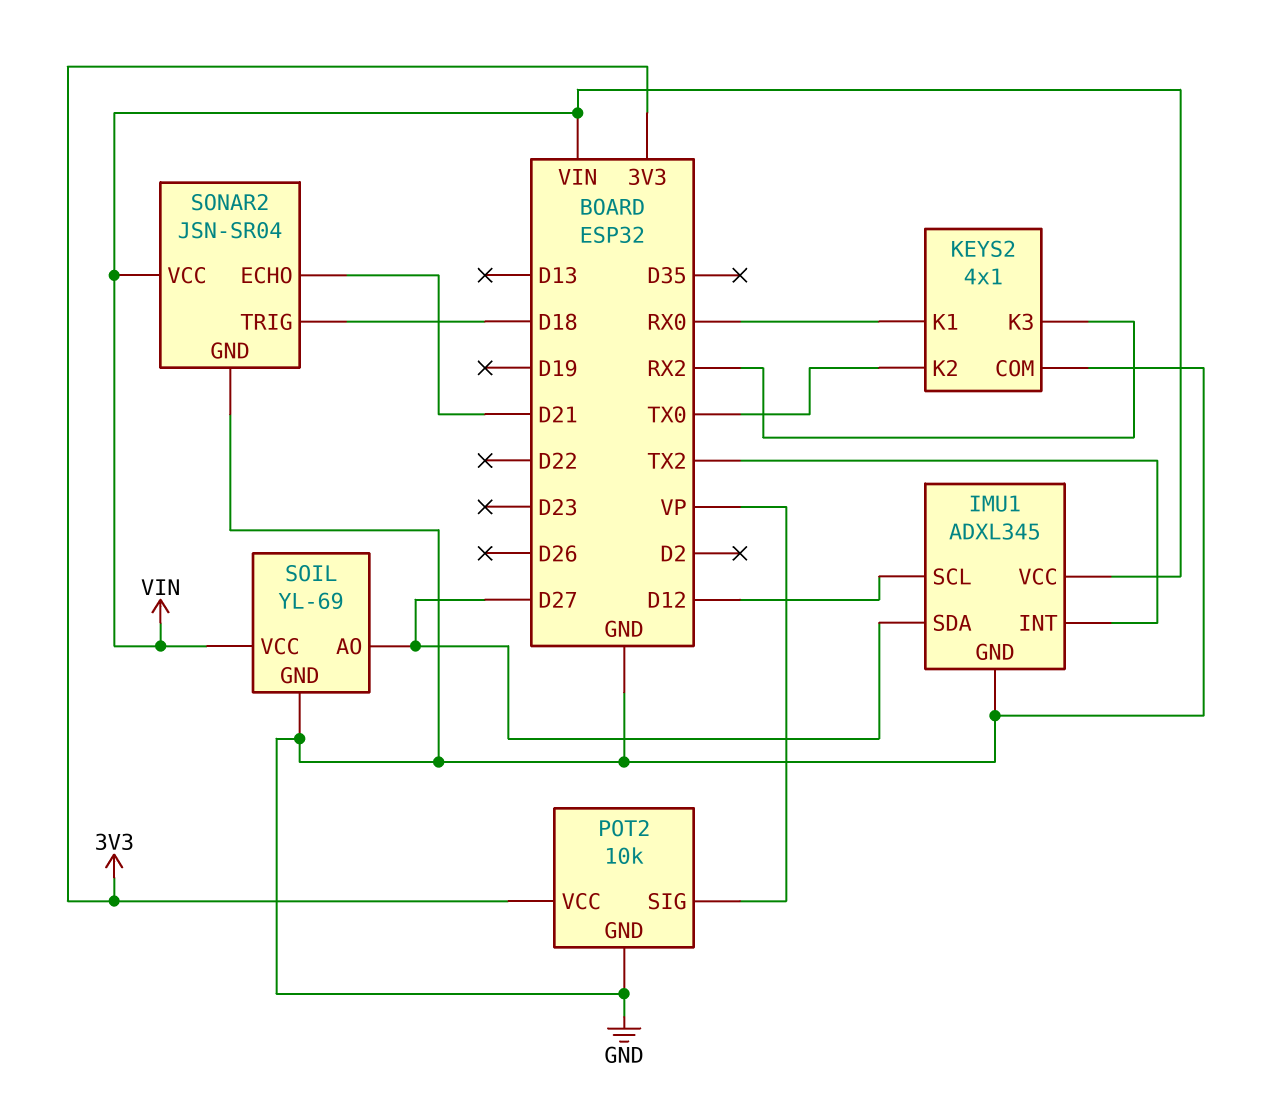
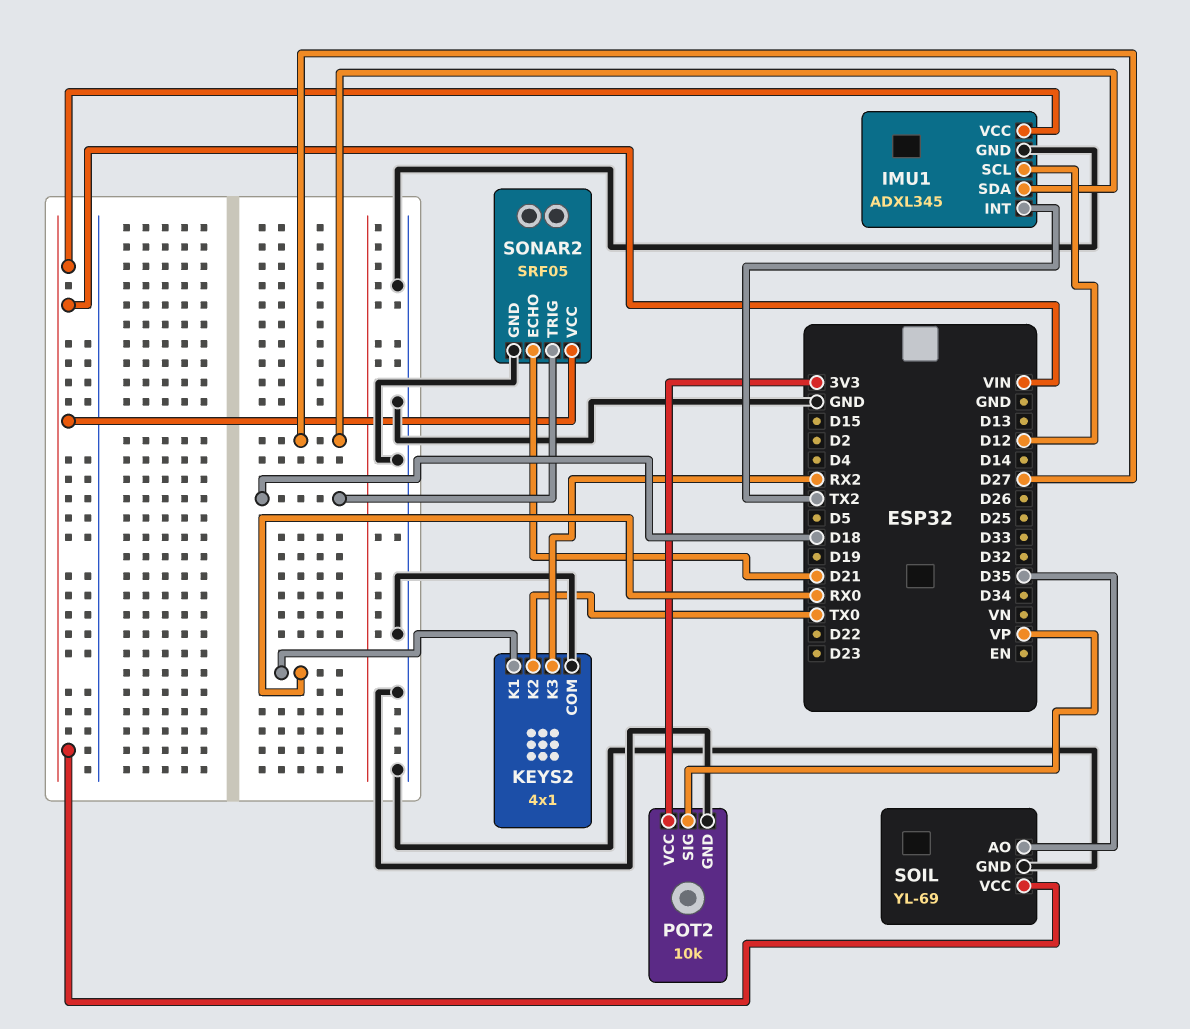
SOIL pin AO: D27 -> D35
SONAR2: JSN-SR04 -> SRF05

